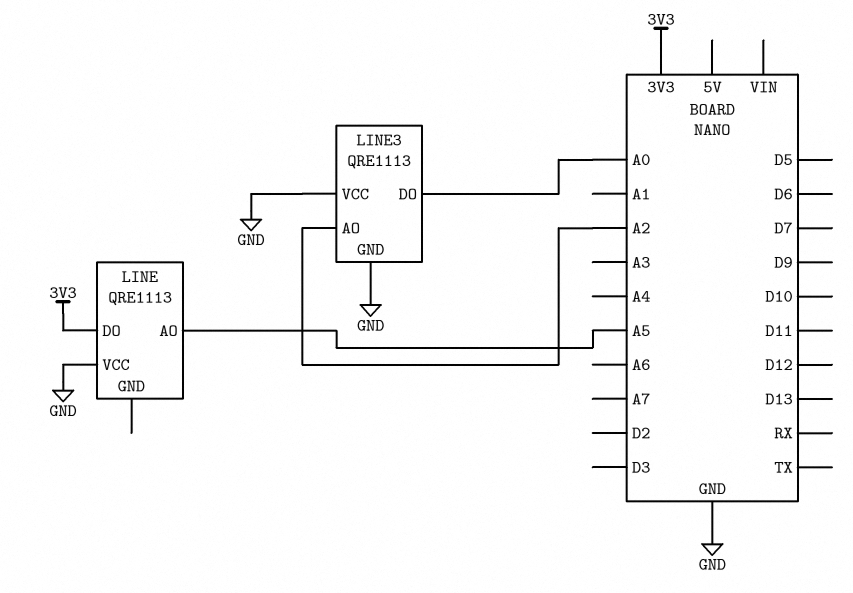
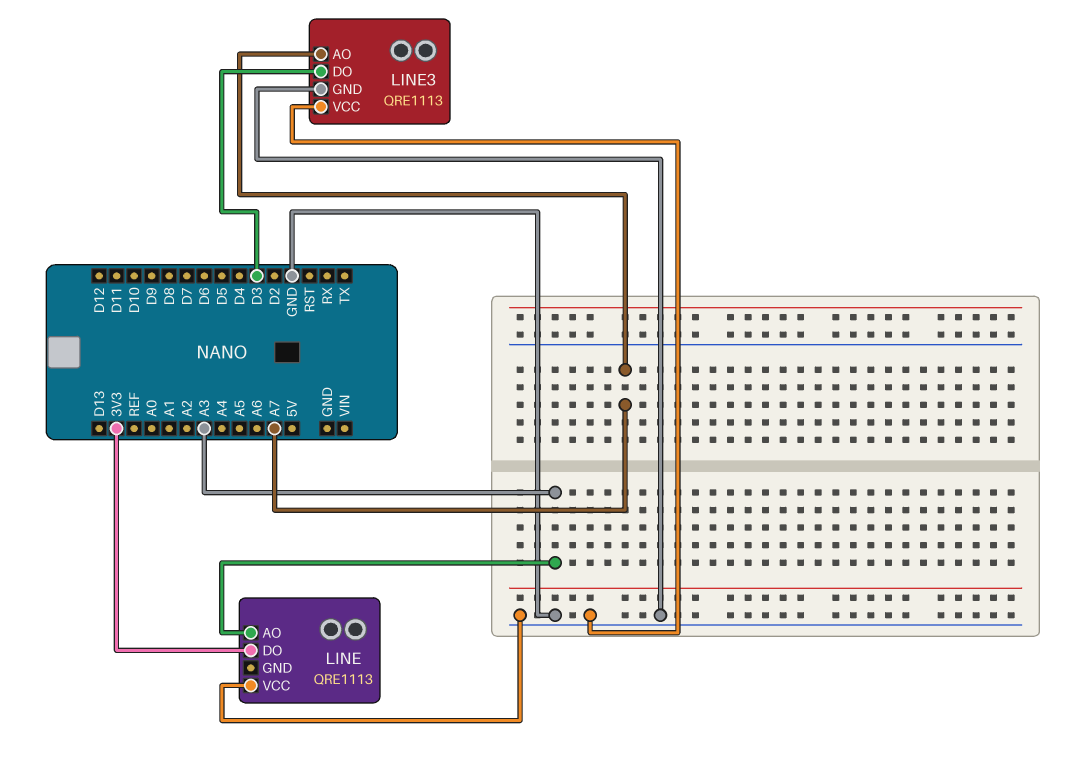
LINE pin AO: A5 -> A3
LINE3 pin AO: A2 -> A7
LINE3 pin DO: A0 -> D3

